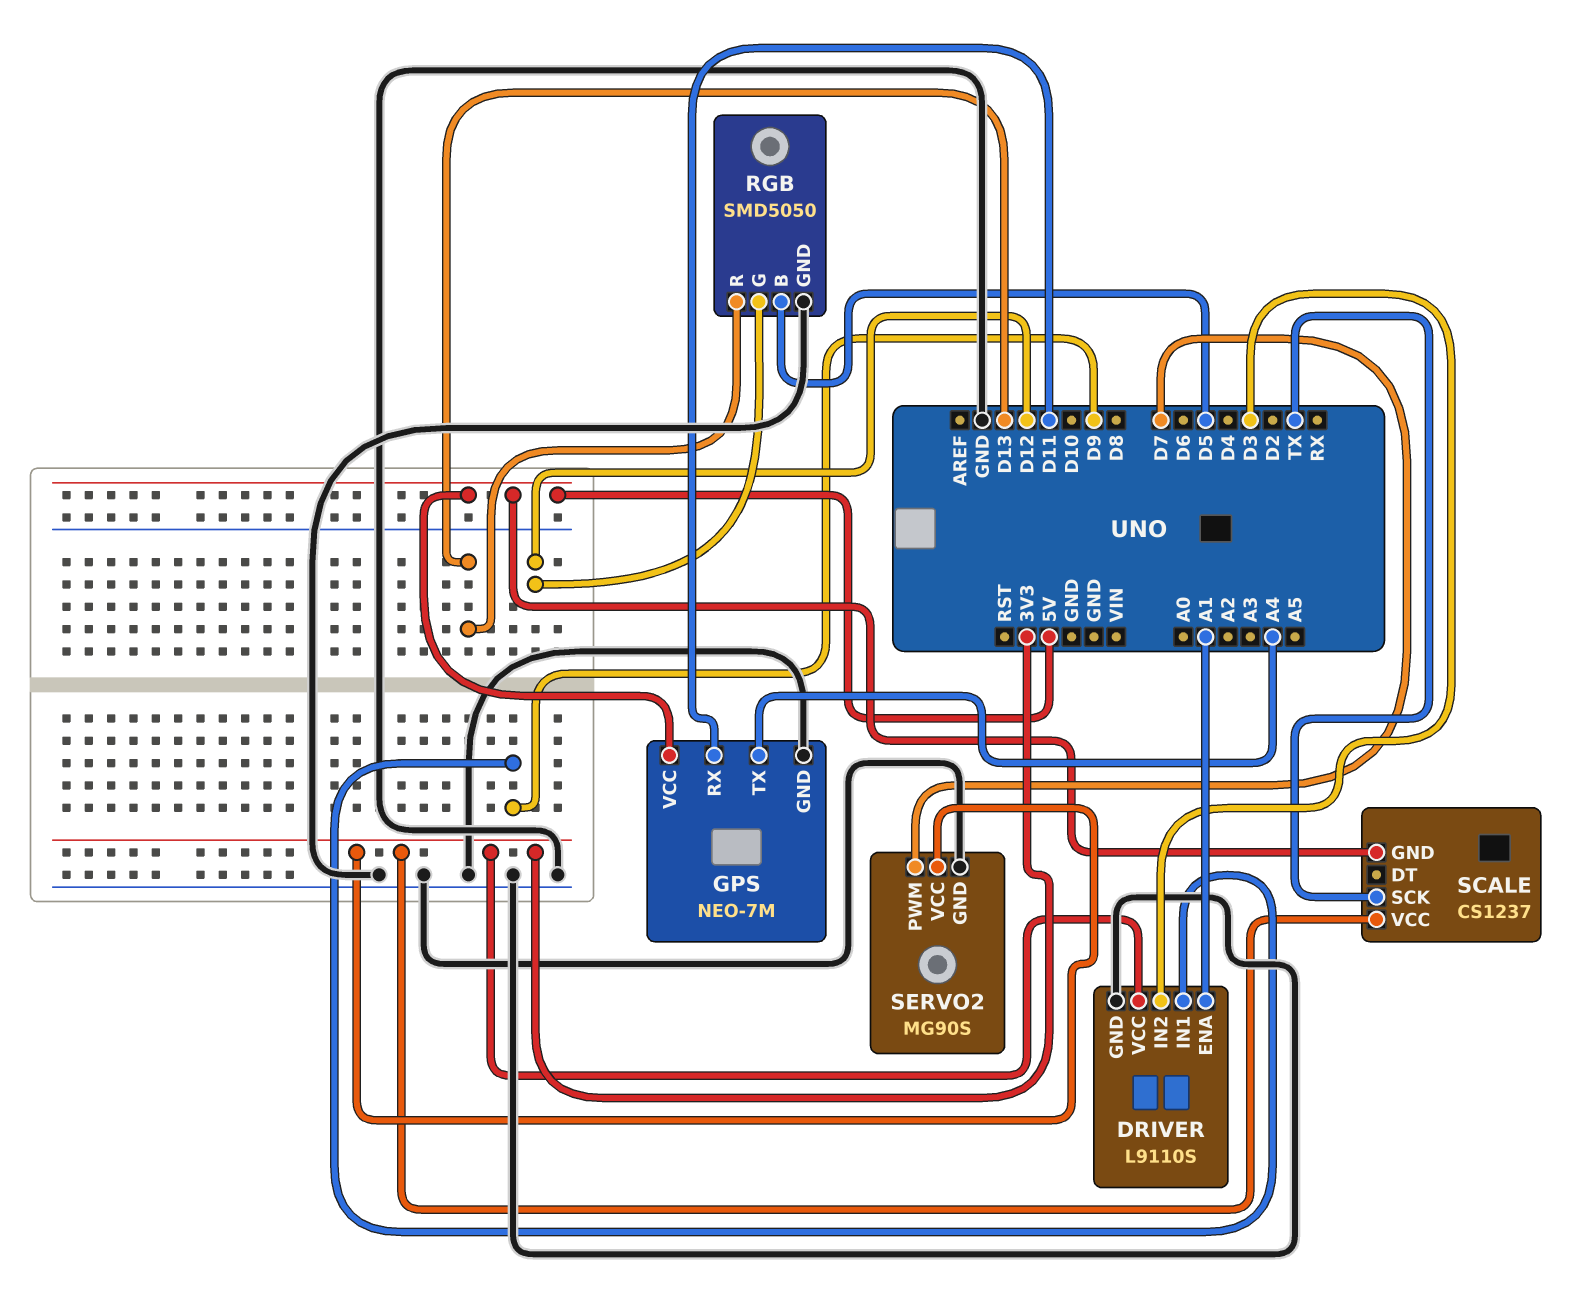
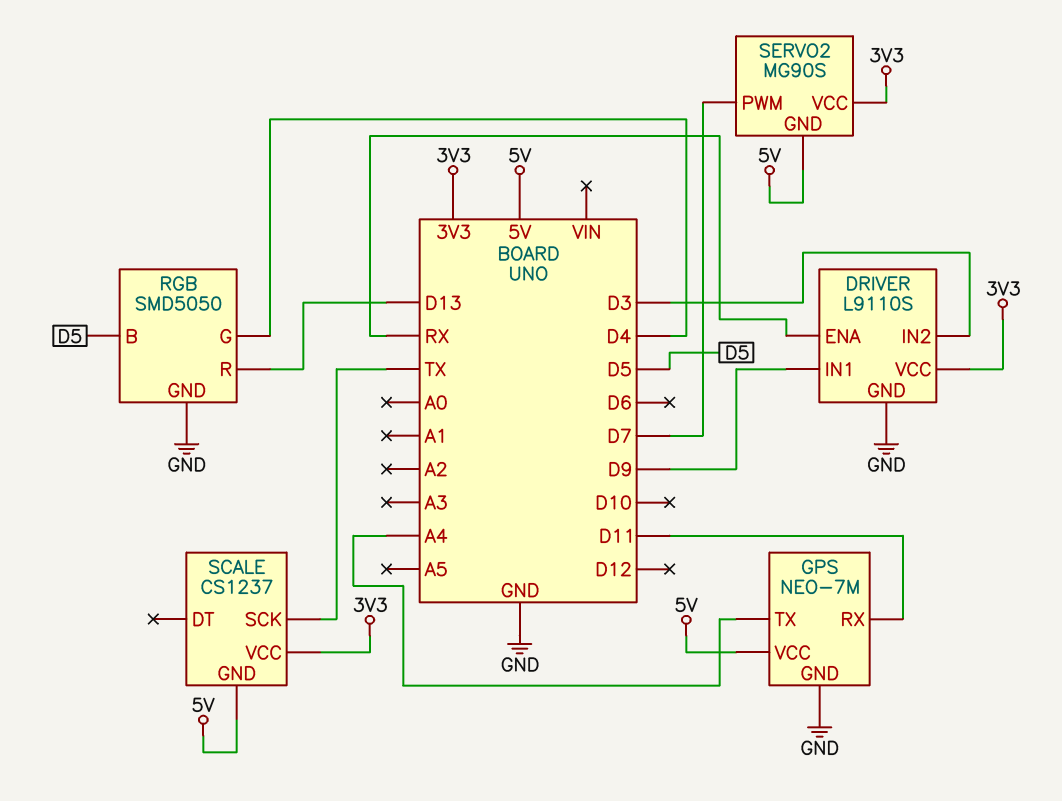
DRIVER pin ENA: A1 -> RX
RGB pin G: D12 -> D4
SERVO2 pin GND: GND -> 5V

